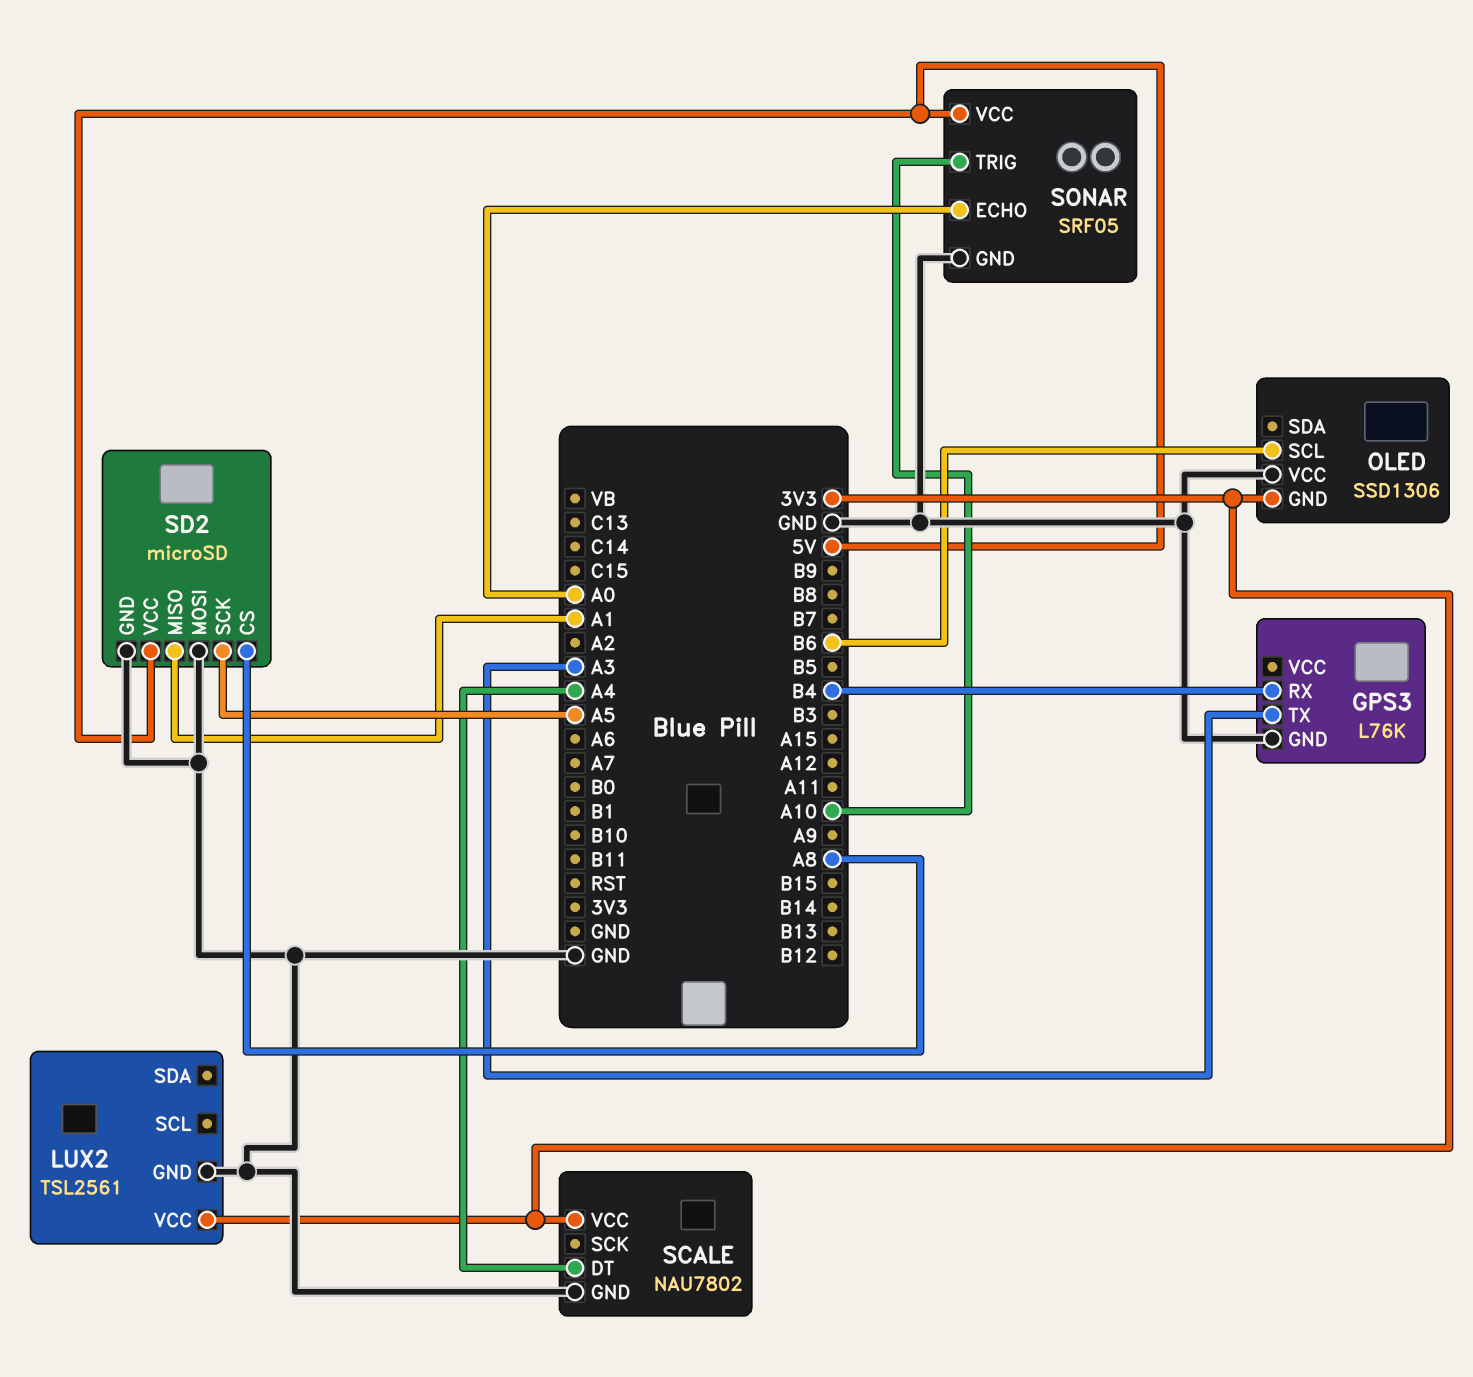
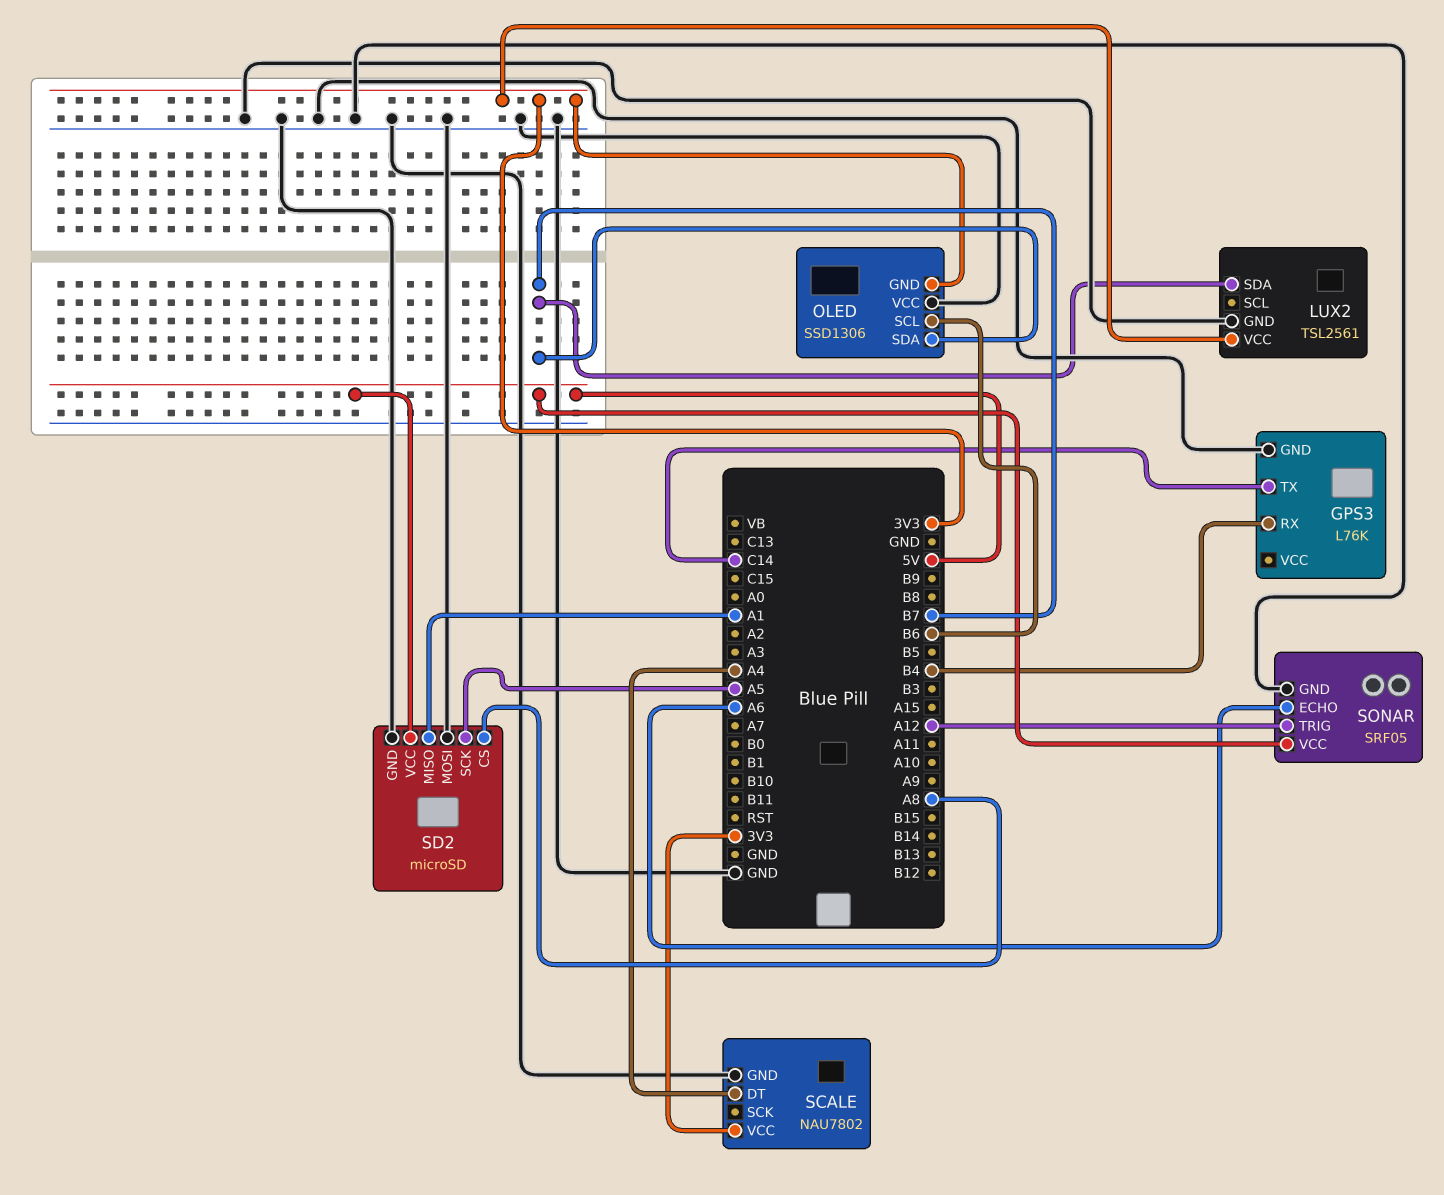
GPS3 pin TX: A3 -> C14
LUX2 pin SDA: none -> B7
OLED pin SDA: none -> B7
SONAR pin ECHO: A0 -> A6
SONAR pin TRIG: A10 -> A12

